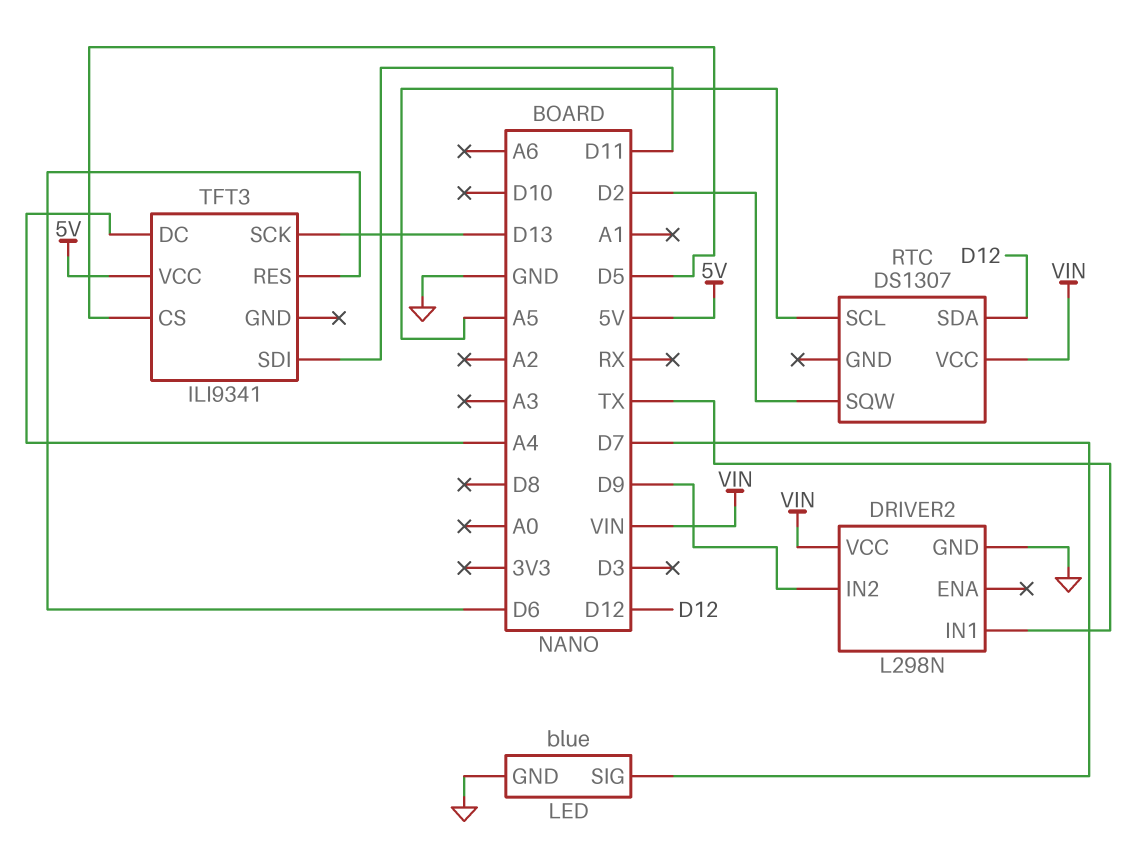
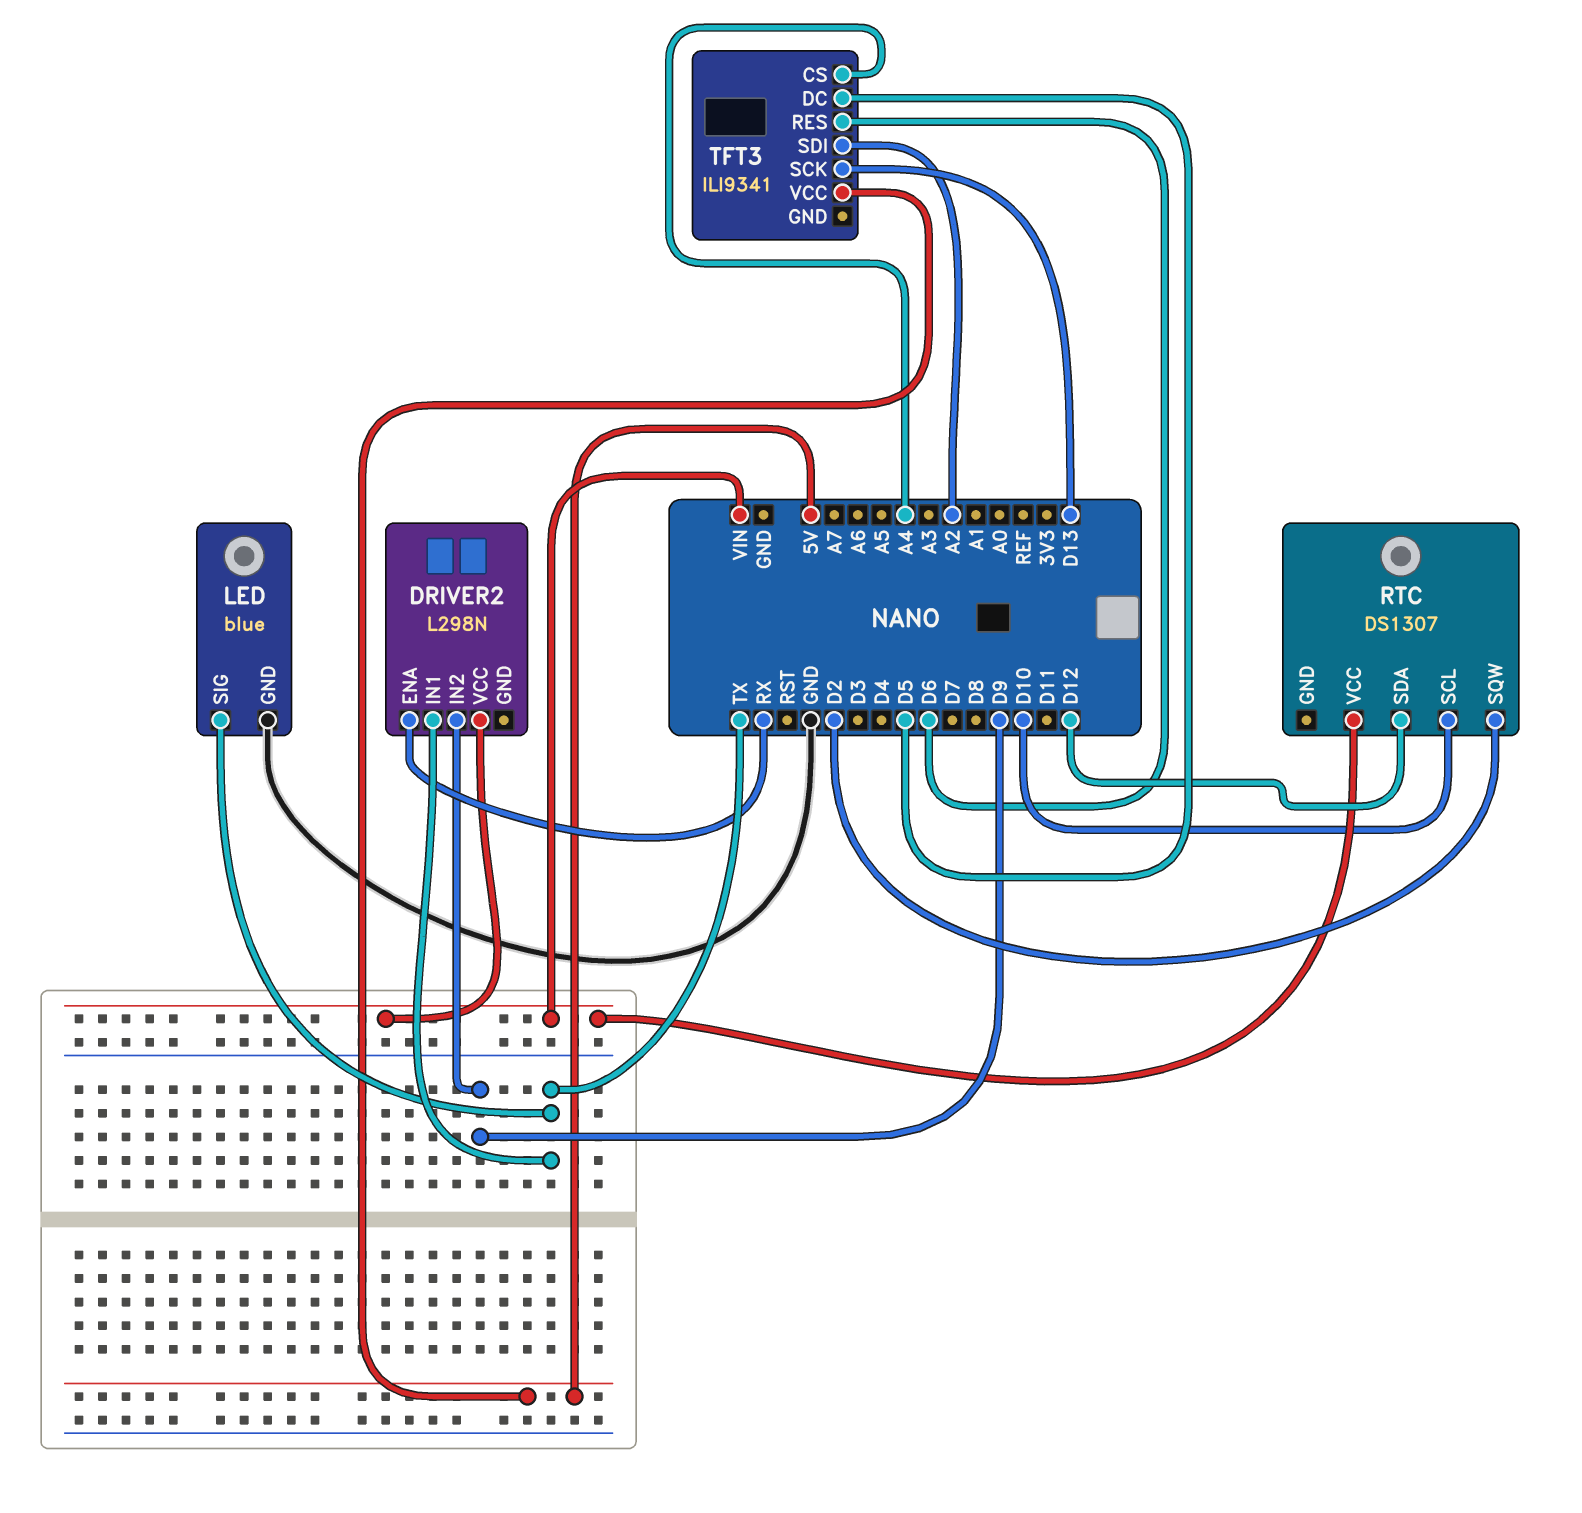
DRIVER2 pin ENA: none -> RX
DRIVER2 pin GND: GND -> none
LED pin SIG: D7 -> TX
RTC pin SCL: A5 -> D10
TFT3 pin CS: D5 -> A4
TFT3 pin DC: A4 -> D5
TFT3 pin SDI: D11 -> A2

